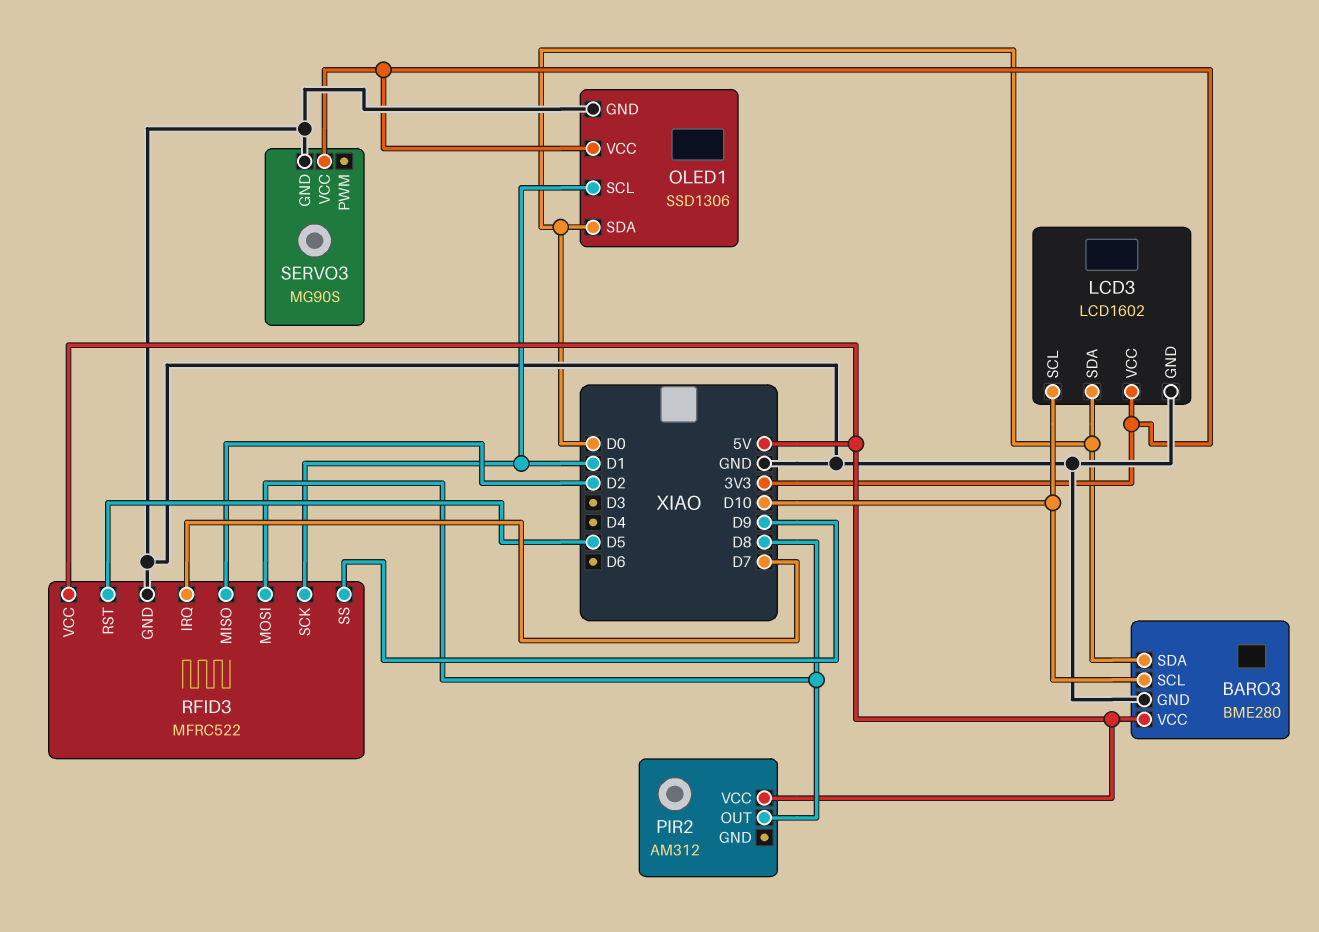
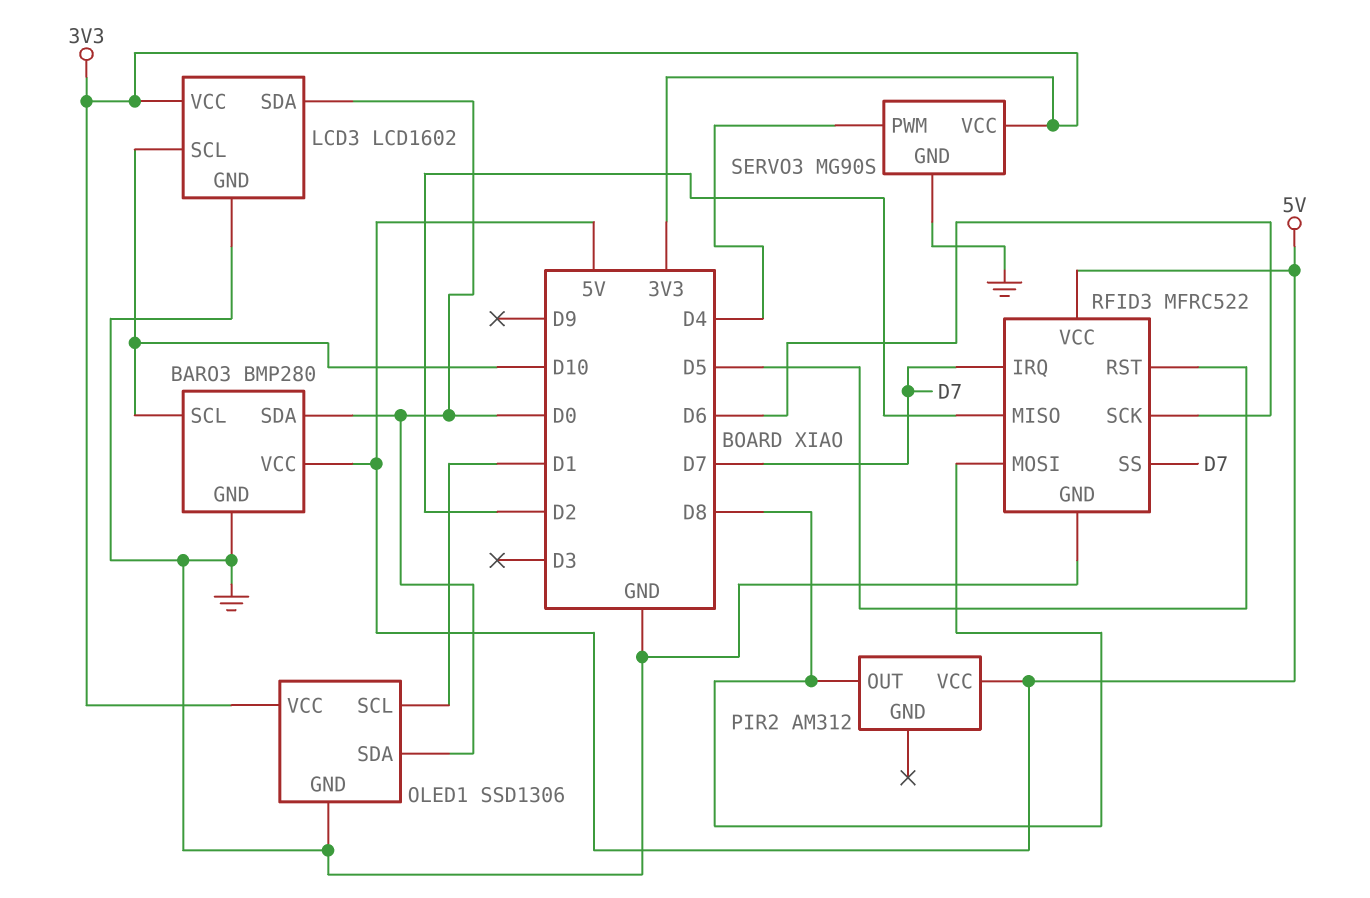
BARO3: BME280 -> BMP280
RFID3 pin SCK: D1 -> D6
RFID3 pin SS: D9 -> D7
SERVO3 pin PWM: none -> D4

